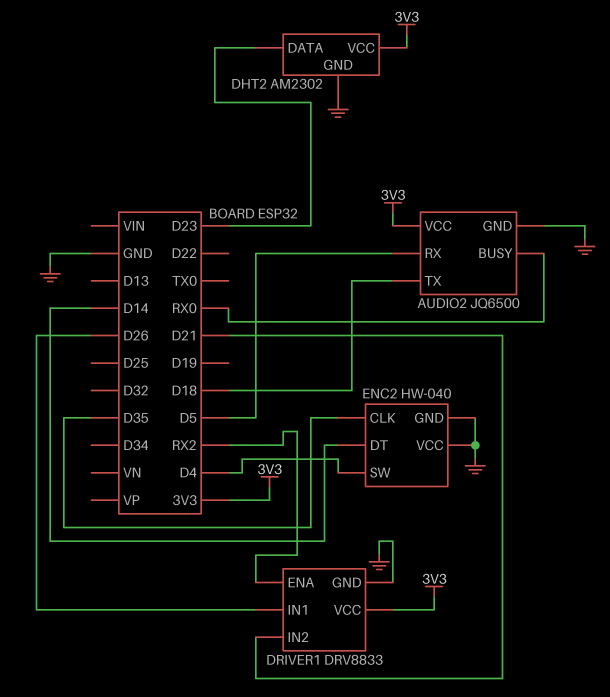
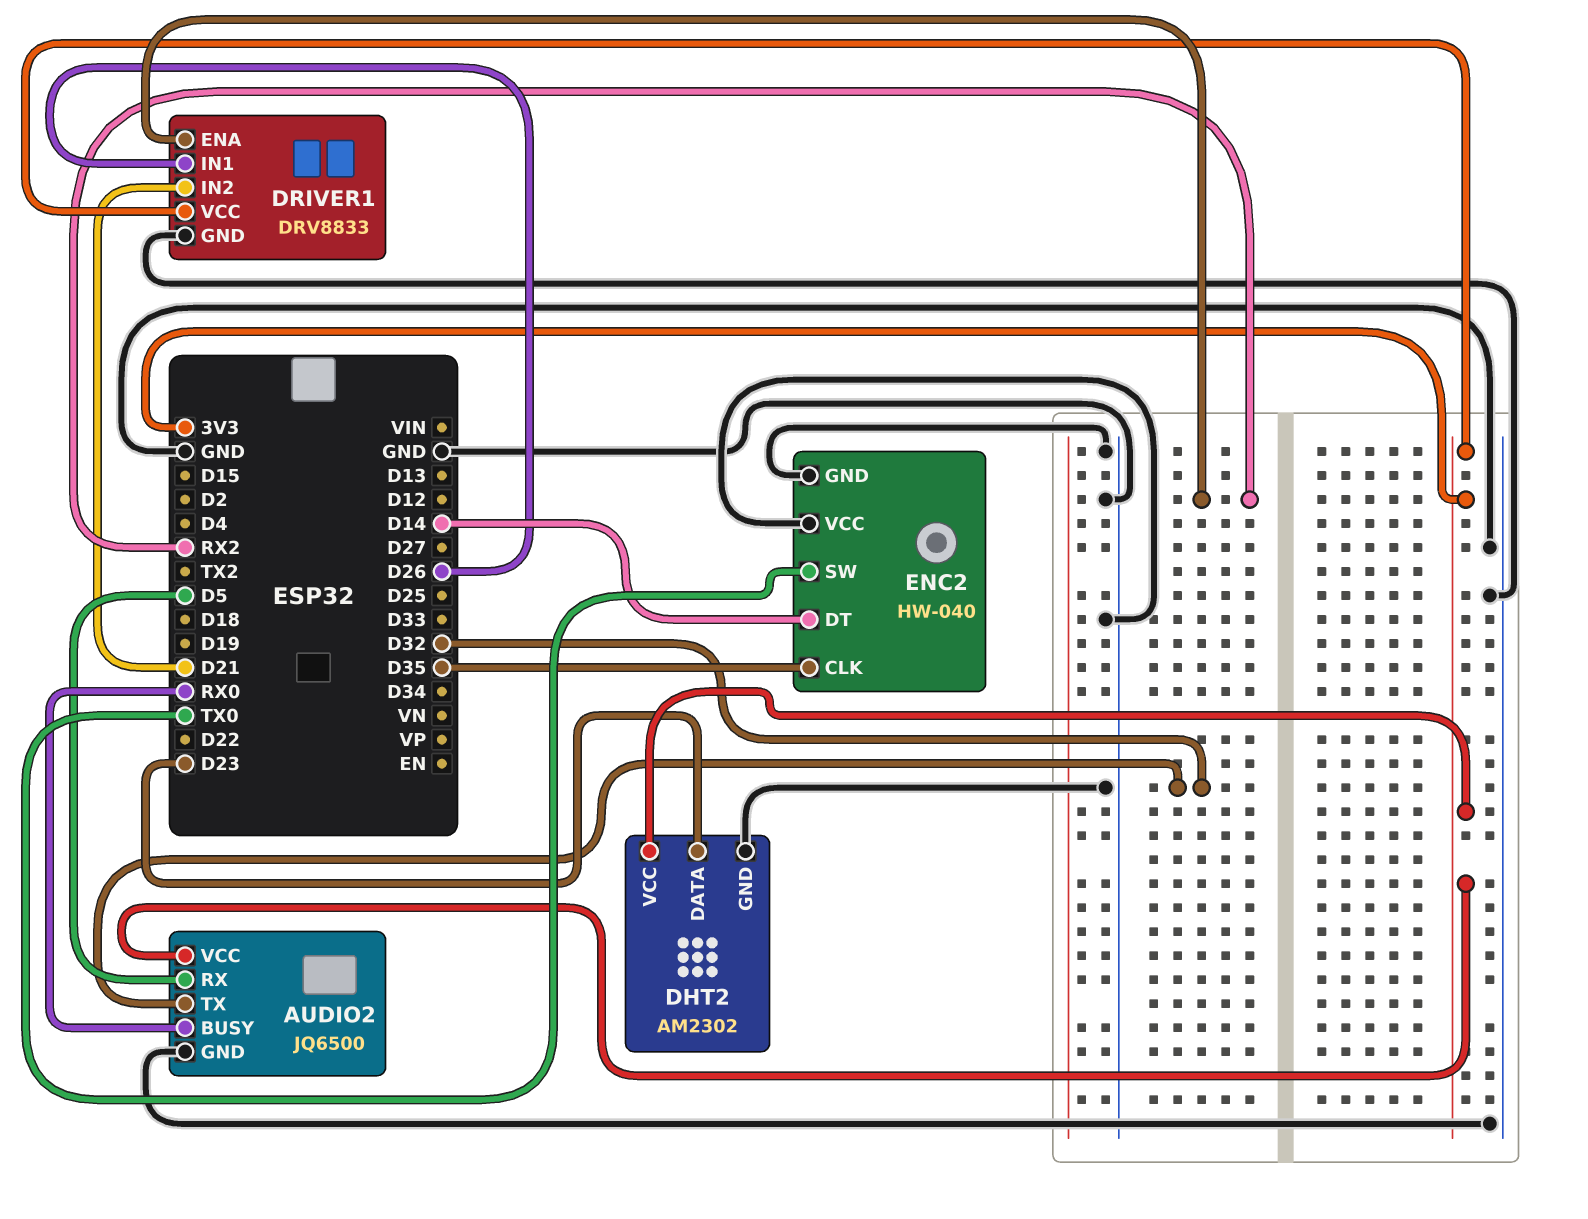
AUDIO2 pin TX: D18 -> D32
ENC2 pin SW: D4 -> TX0

